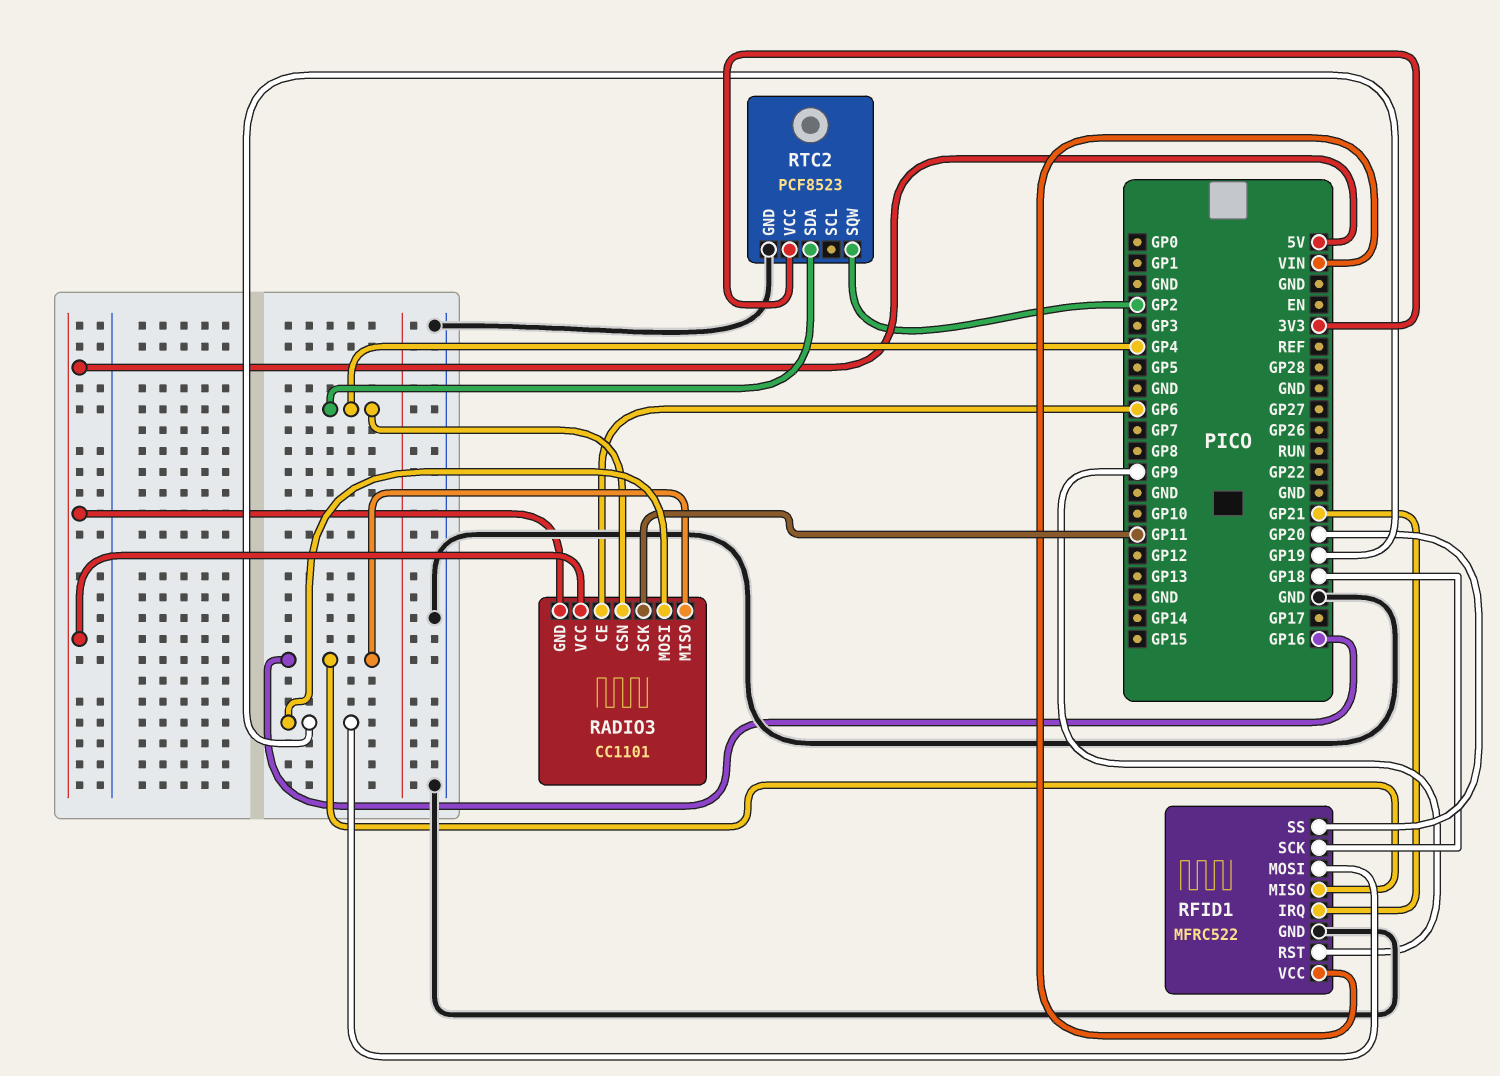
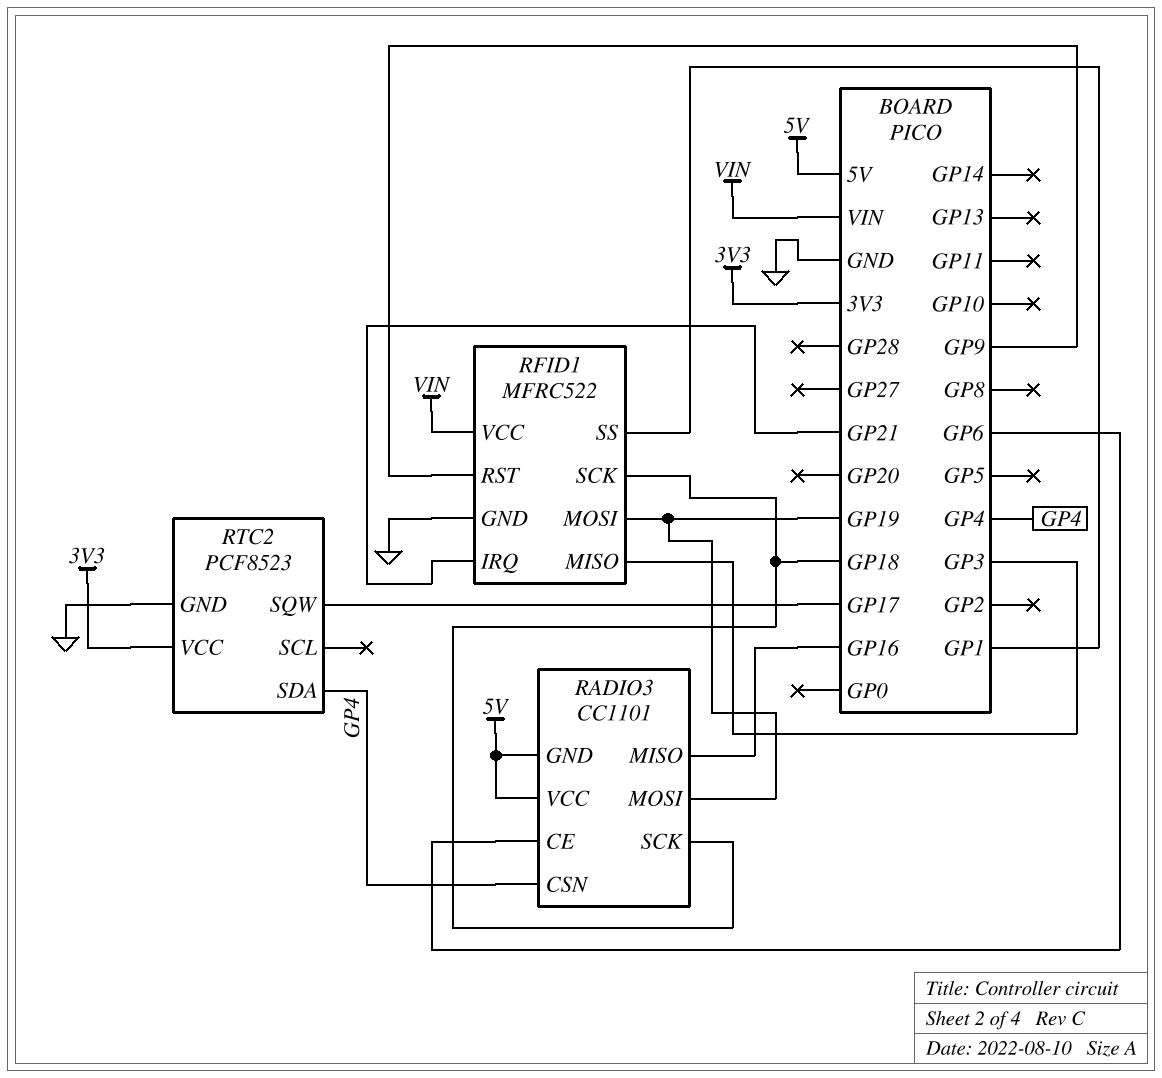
RADIO3 pin SCK: GP11 -> GP18
RFID1 pin MISO: GP16 -> GP3
RFID1 pin SS: GP20 -> GP1
RTC2 pin SQW: GP2 -> GP17

